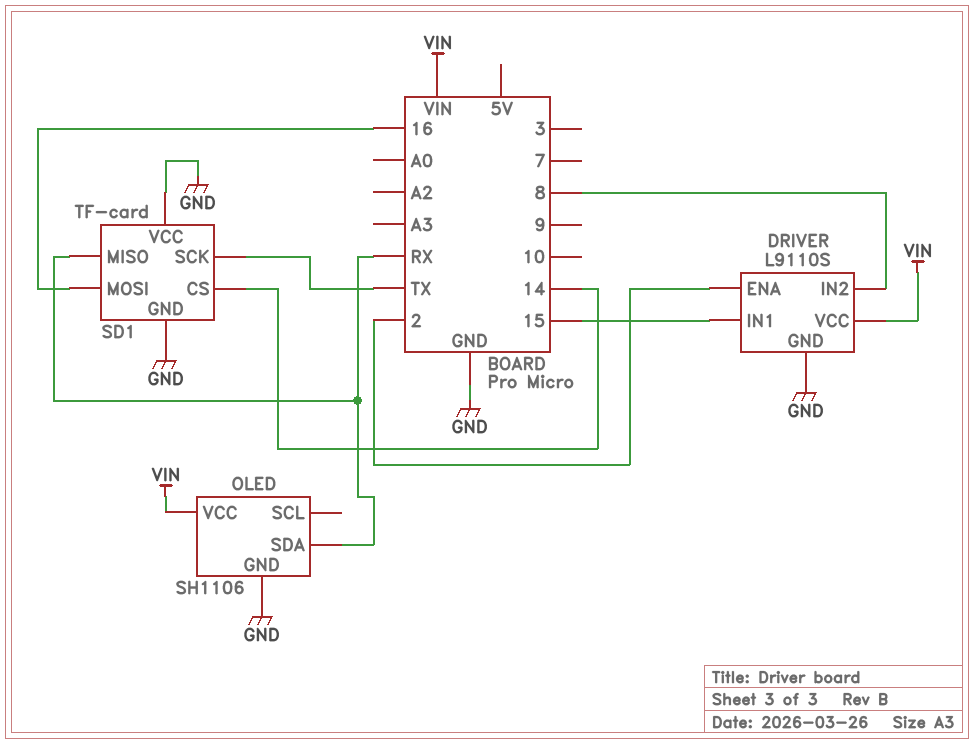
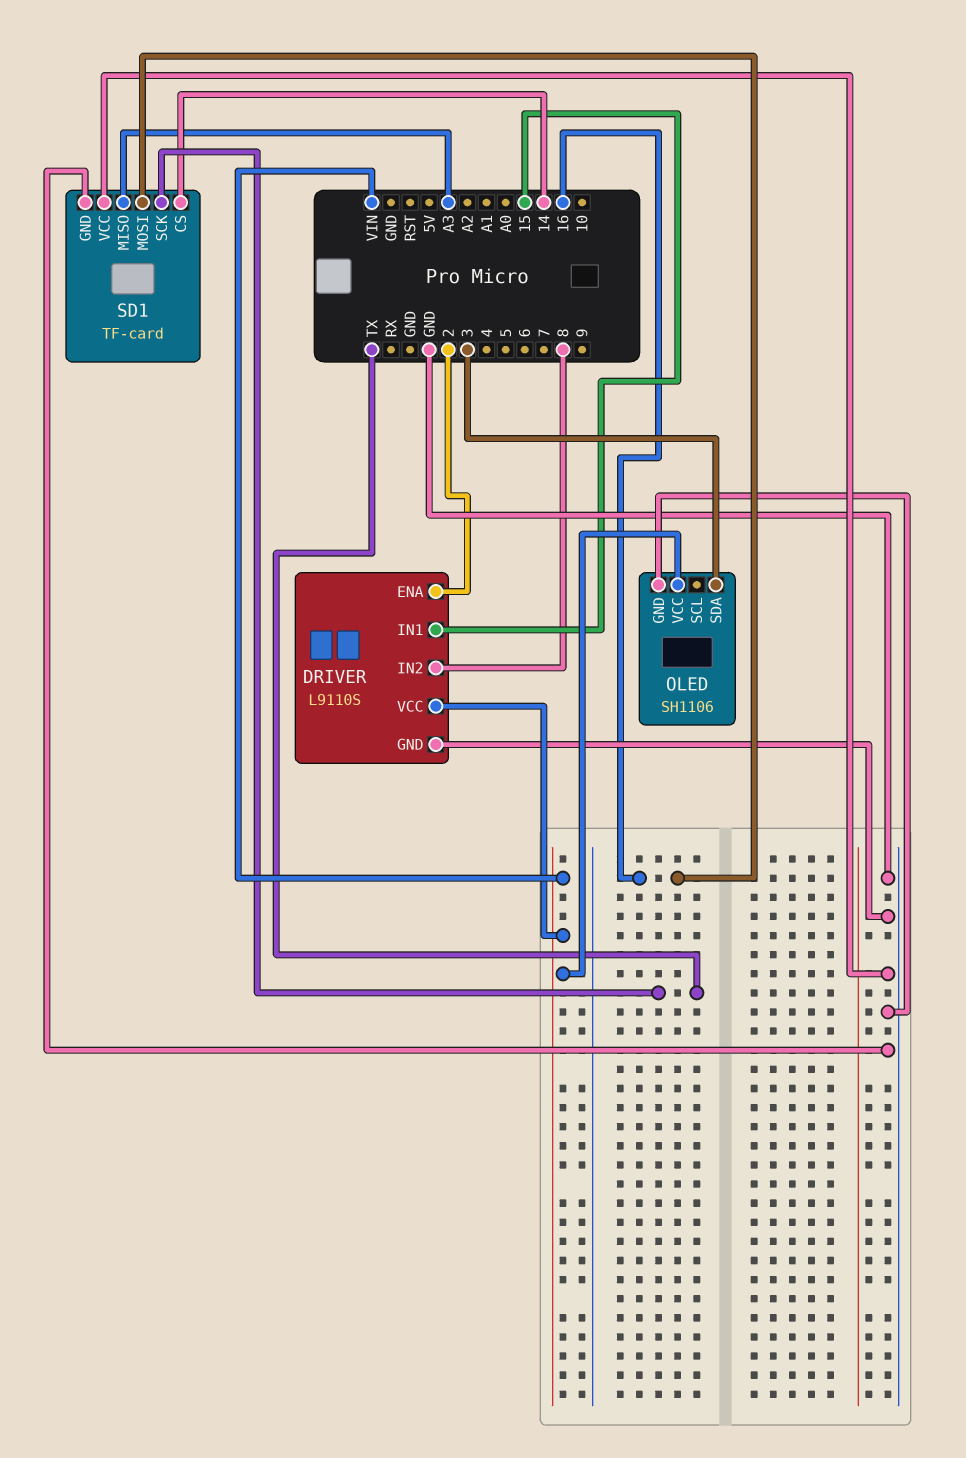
OLED pin SDA: RX -> 3
SD1 pin MISO: RX -> A3

